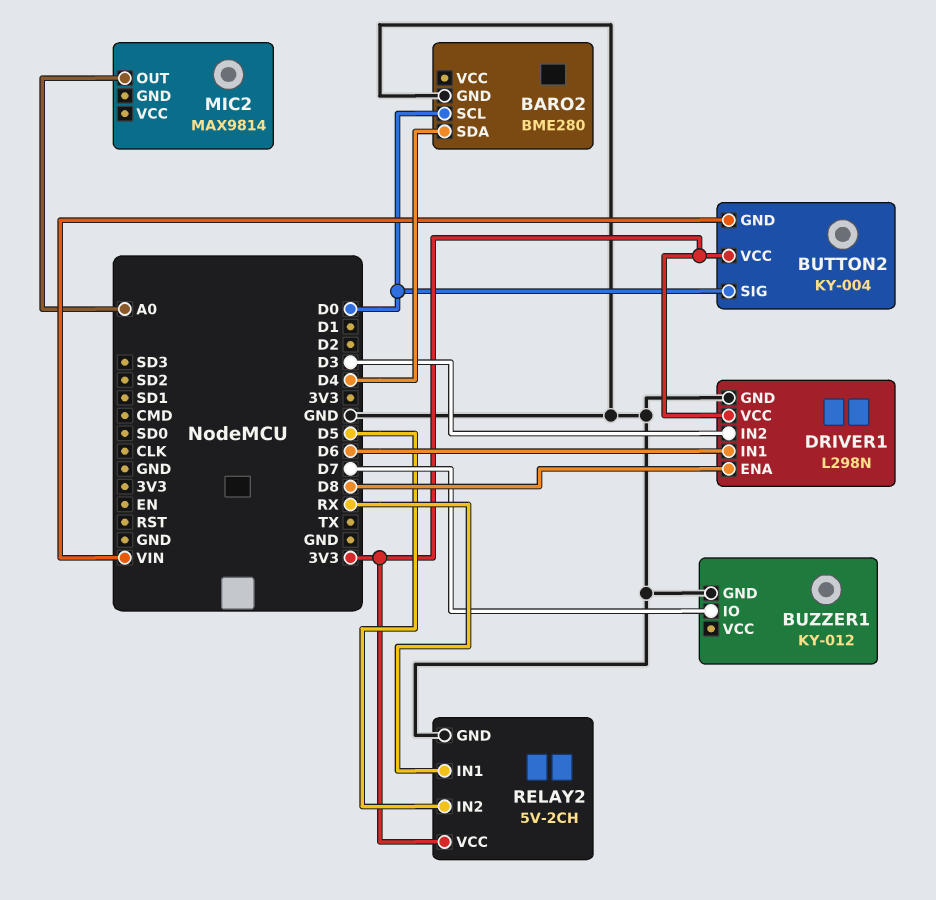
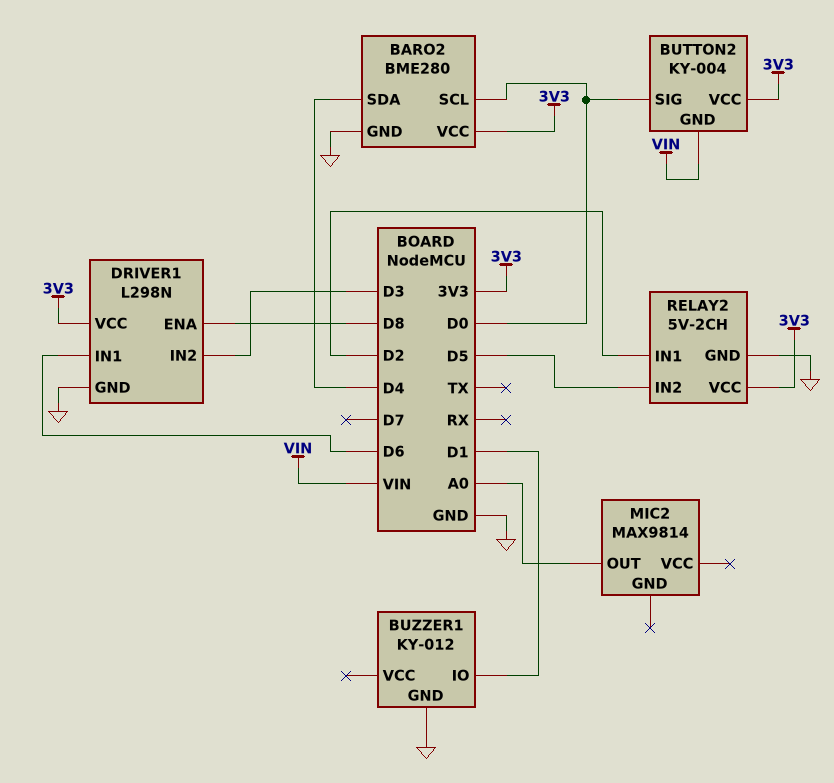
BARO2 pin VCC: none -> 3V3
BUZZER1 pin IO: D7 -> D1
RELAY2 pin IN1: RX -> D2

